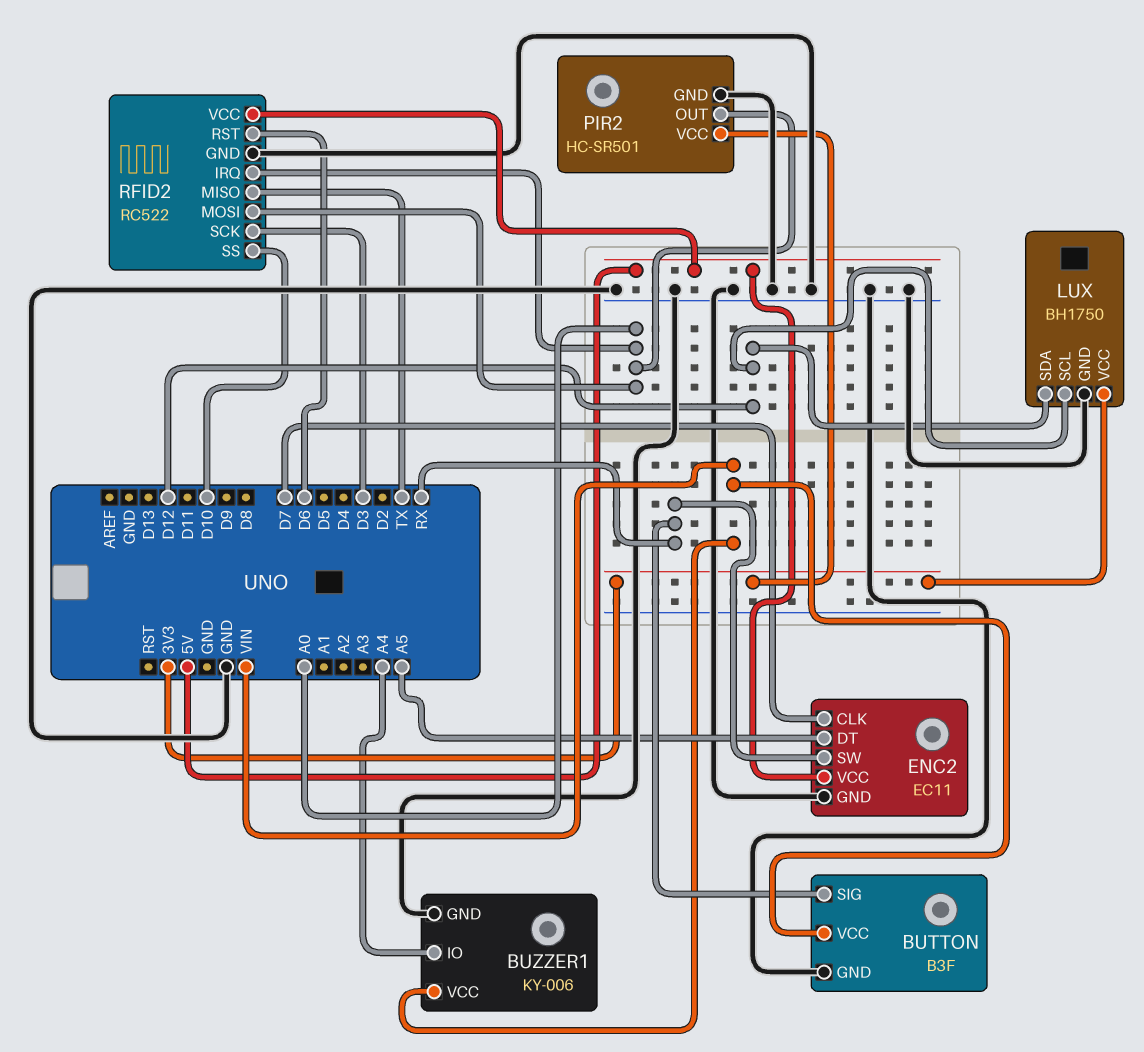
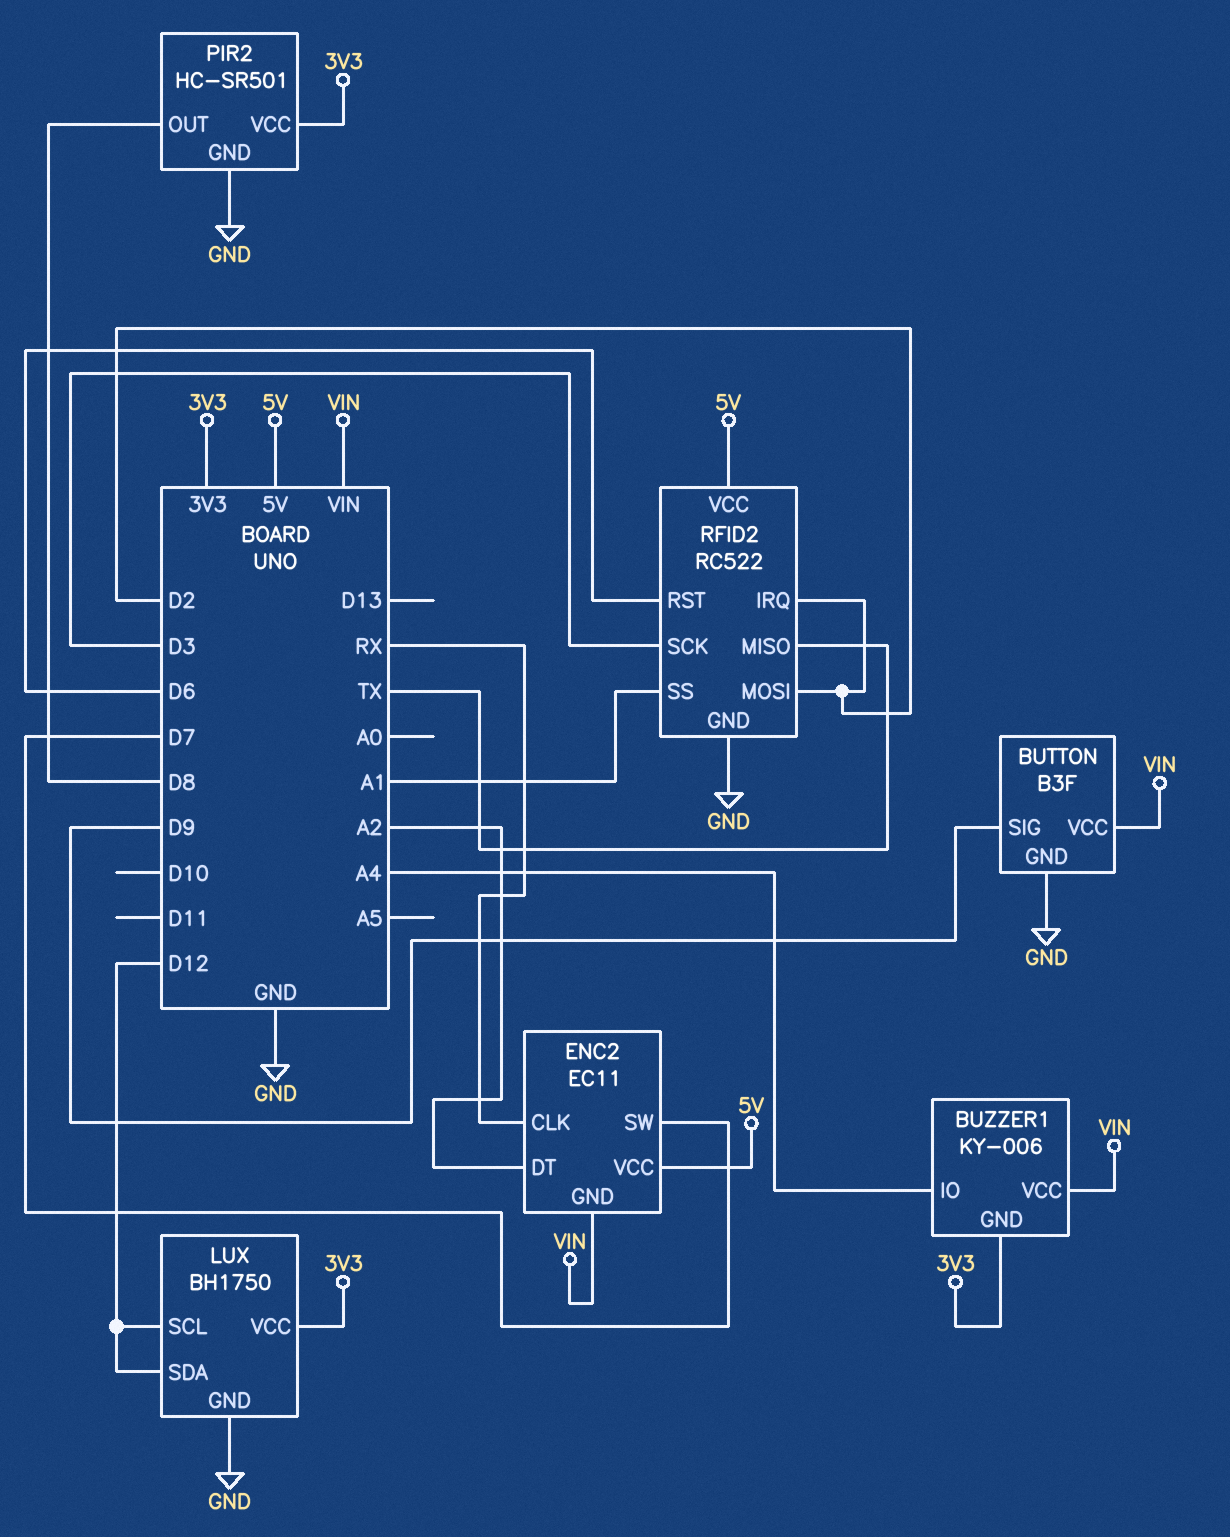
BUTTON pin SIG: RX -> D9
BUZZER1 pin GND: GND -> 3V3
ENC2 pin CLK: D7 -> RX
ENC2 pin DT: A5 -> A2
ENC2 pin GND: GND -> VIN
ENC2 pin SW: RX -> D7
PIR2 pin OUT: A0 -> D8
RFID2 pin IRQ: A0 -> D2
RFID2 pin MOSI: A0 -> D2
RFID2 pin SS: D10 -> A1

